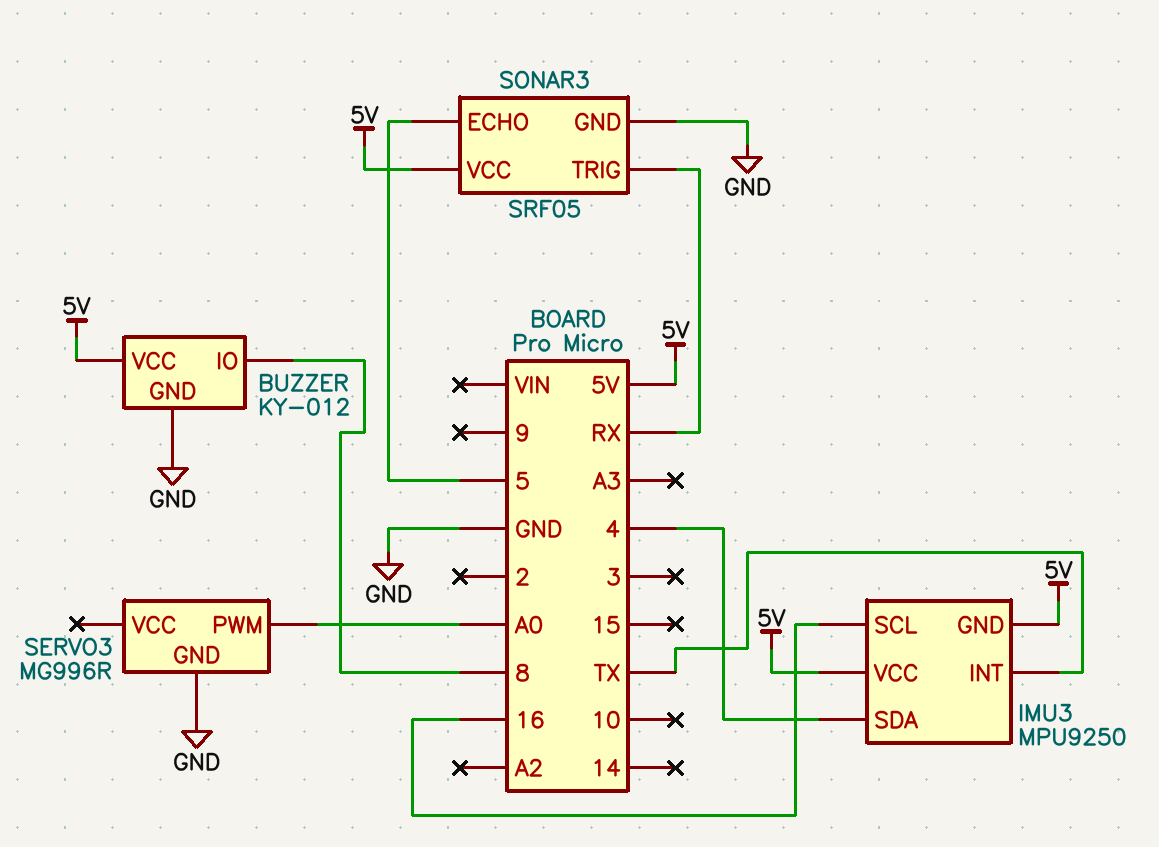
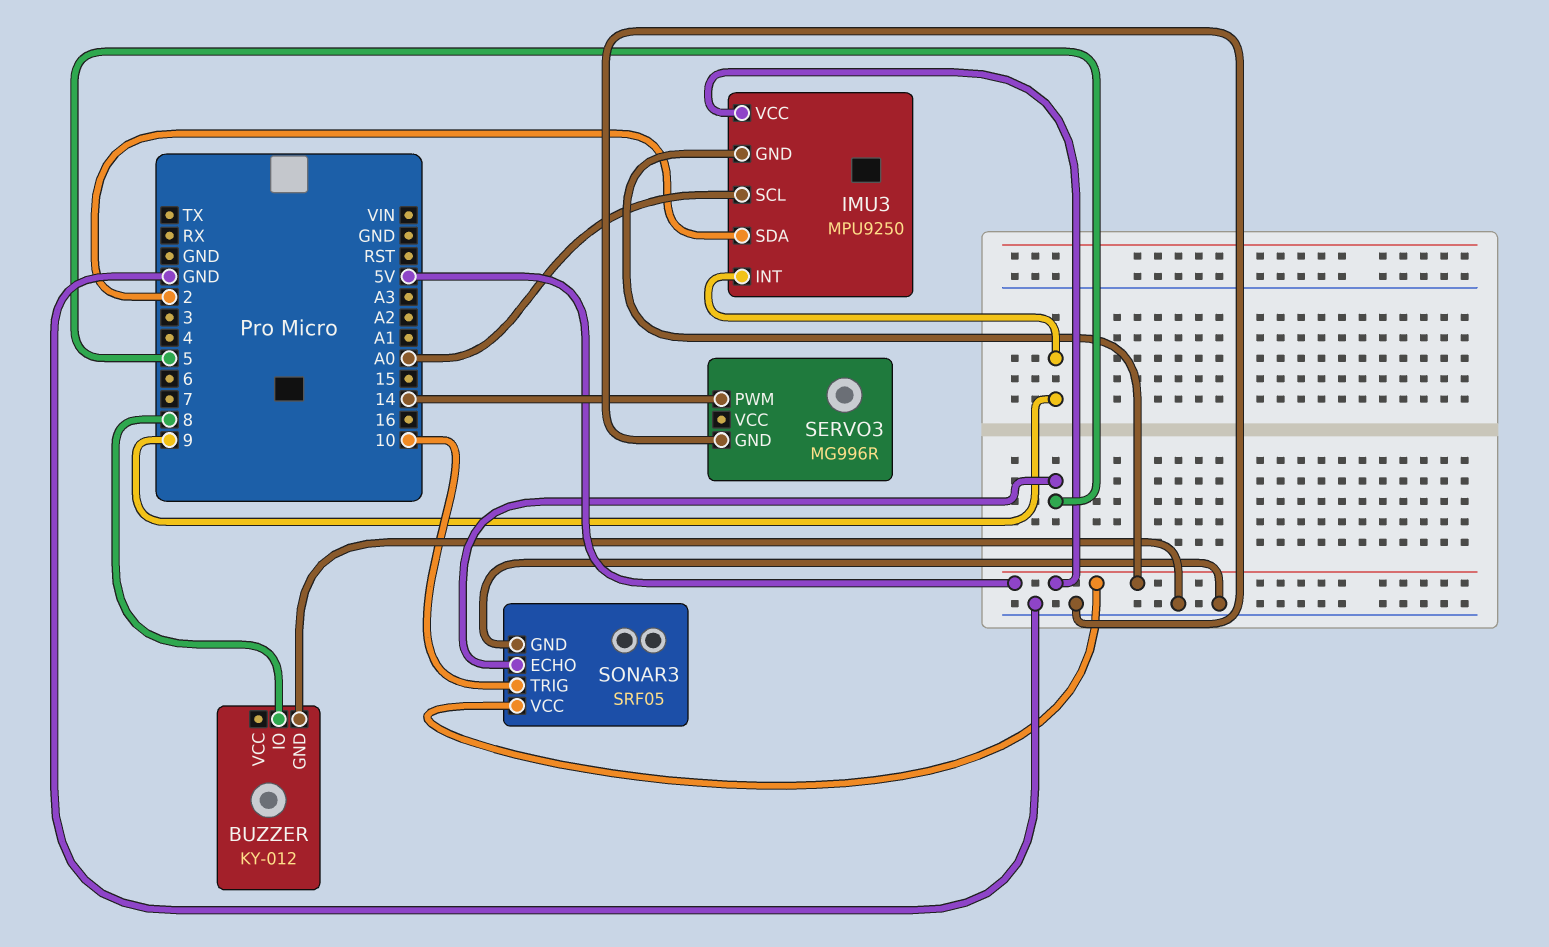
BUZZER pin VCC: 5V -> none
IMU3 pin INT: TX -> 9
IMU3 pin SCL: 16 -> A0
IMU3 pin SDA: 4 -> 2
SERVO3 pin PWM: A0 -> 14
SONAR3 pin TRIG: RX -> 10

